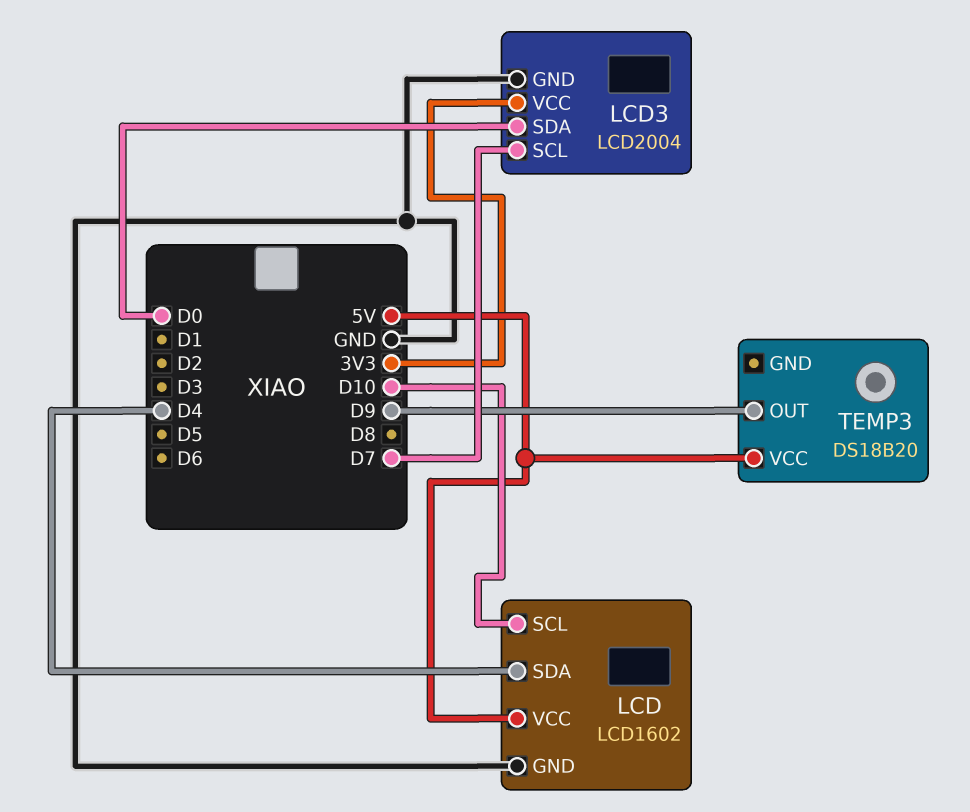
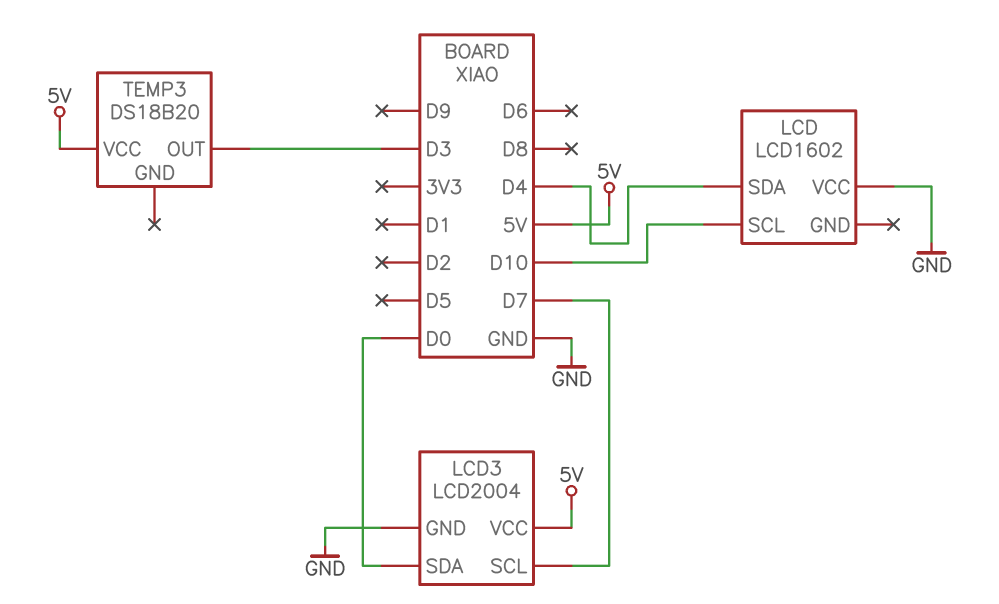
LCD pin GND: GND -> none
LCD pin VCC: 5V -> GND
LCD3 pin VCC: 3V3 -> 5V
TEMP3 pin OUT: D9 -> D3

